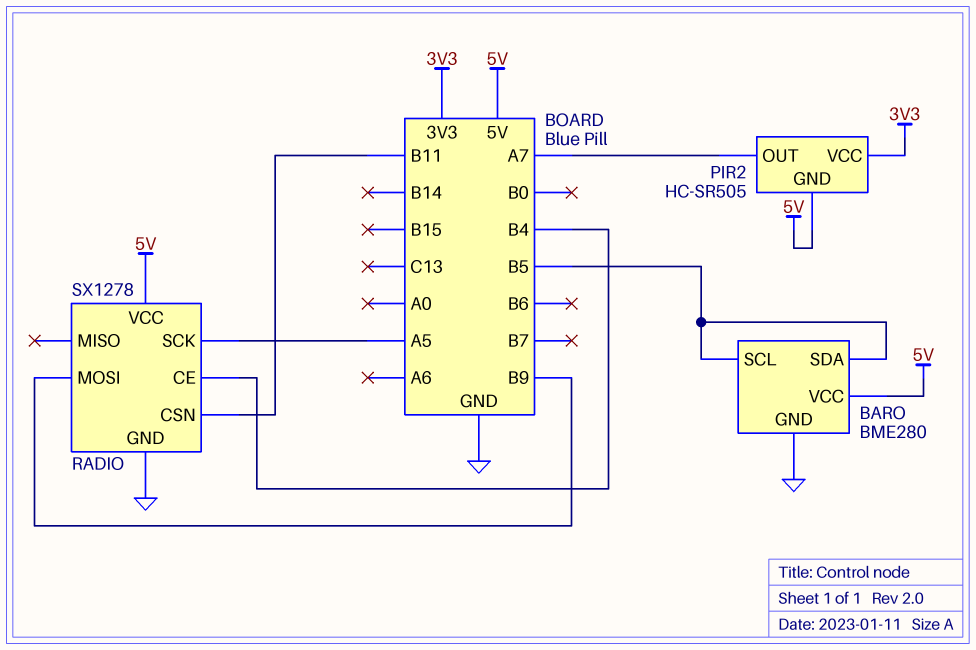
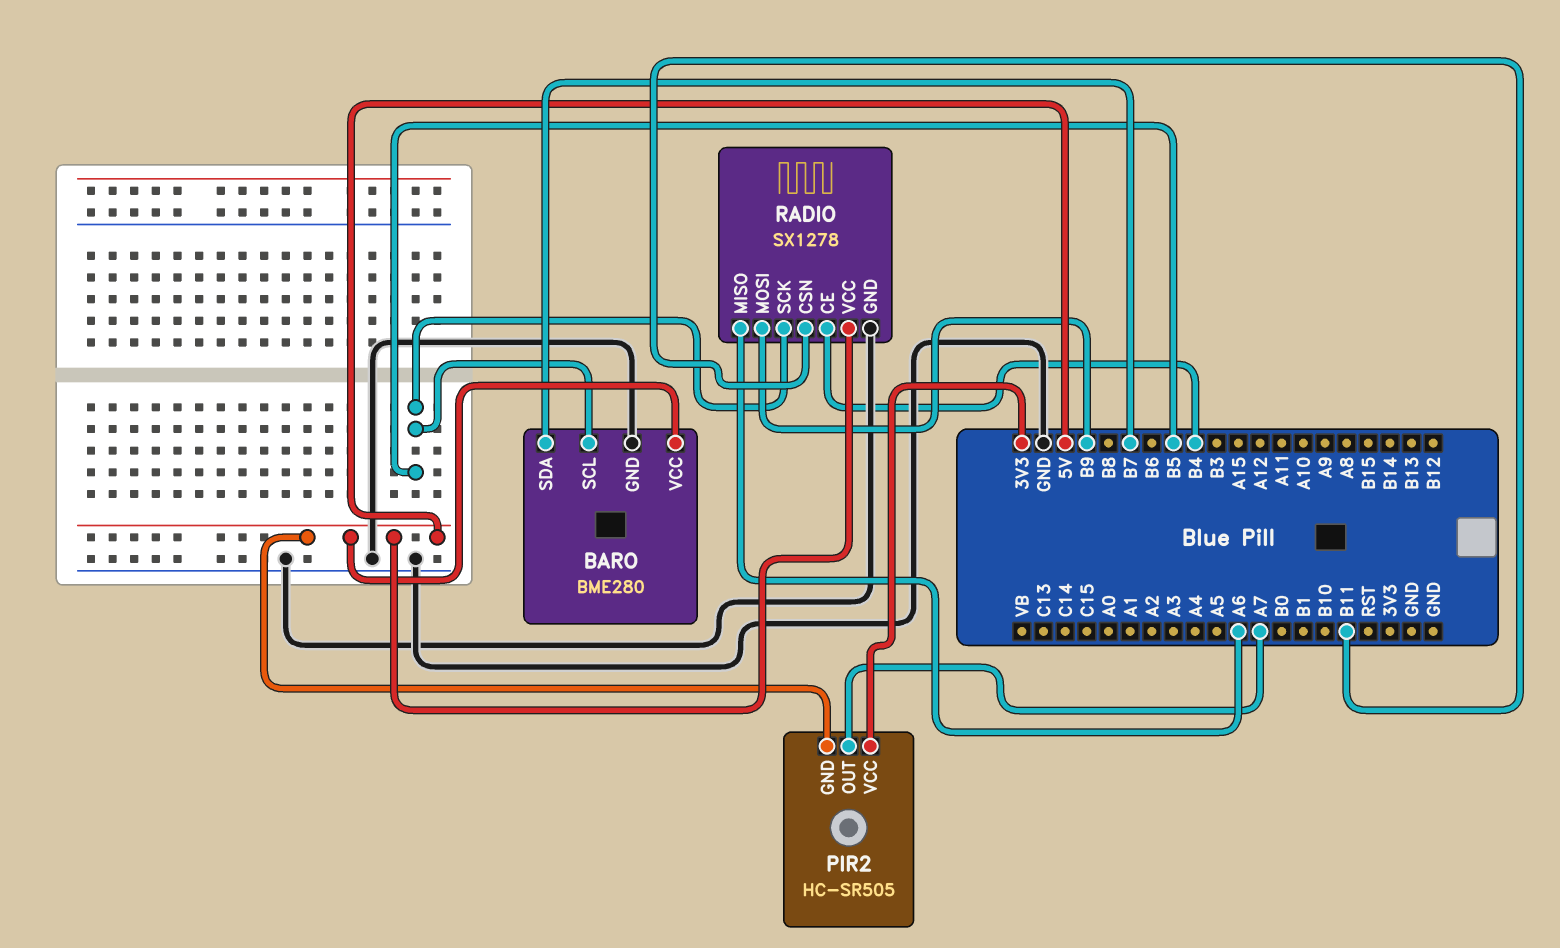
BARO pin SDA: B5 -> B7
RADIO pin MISO: none -> A6
RADIO pin SCK: A5 -> B5

